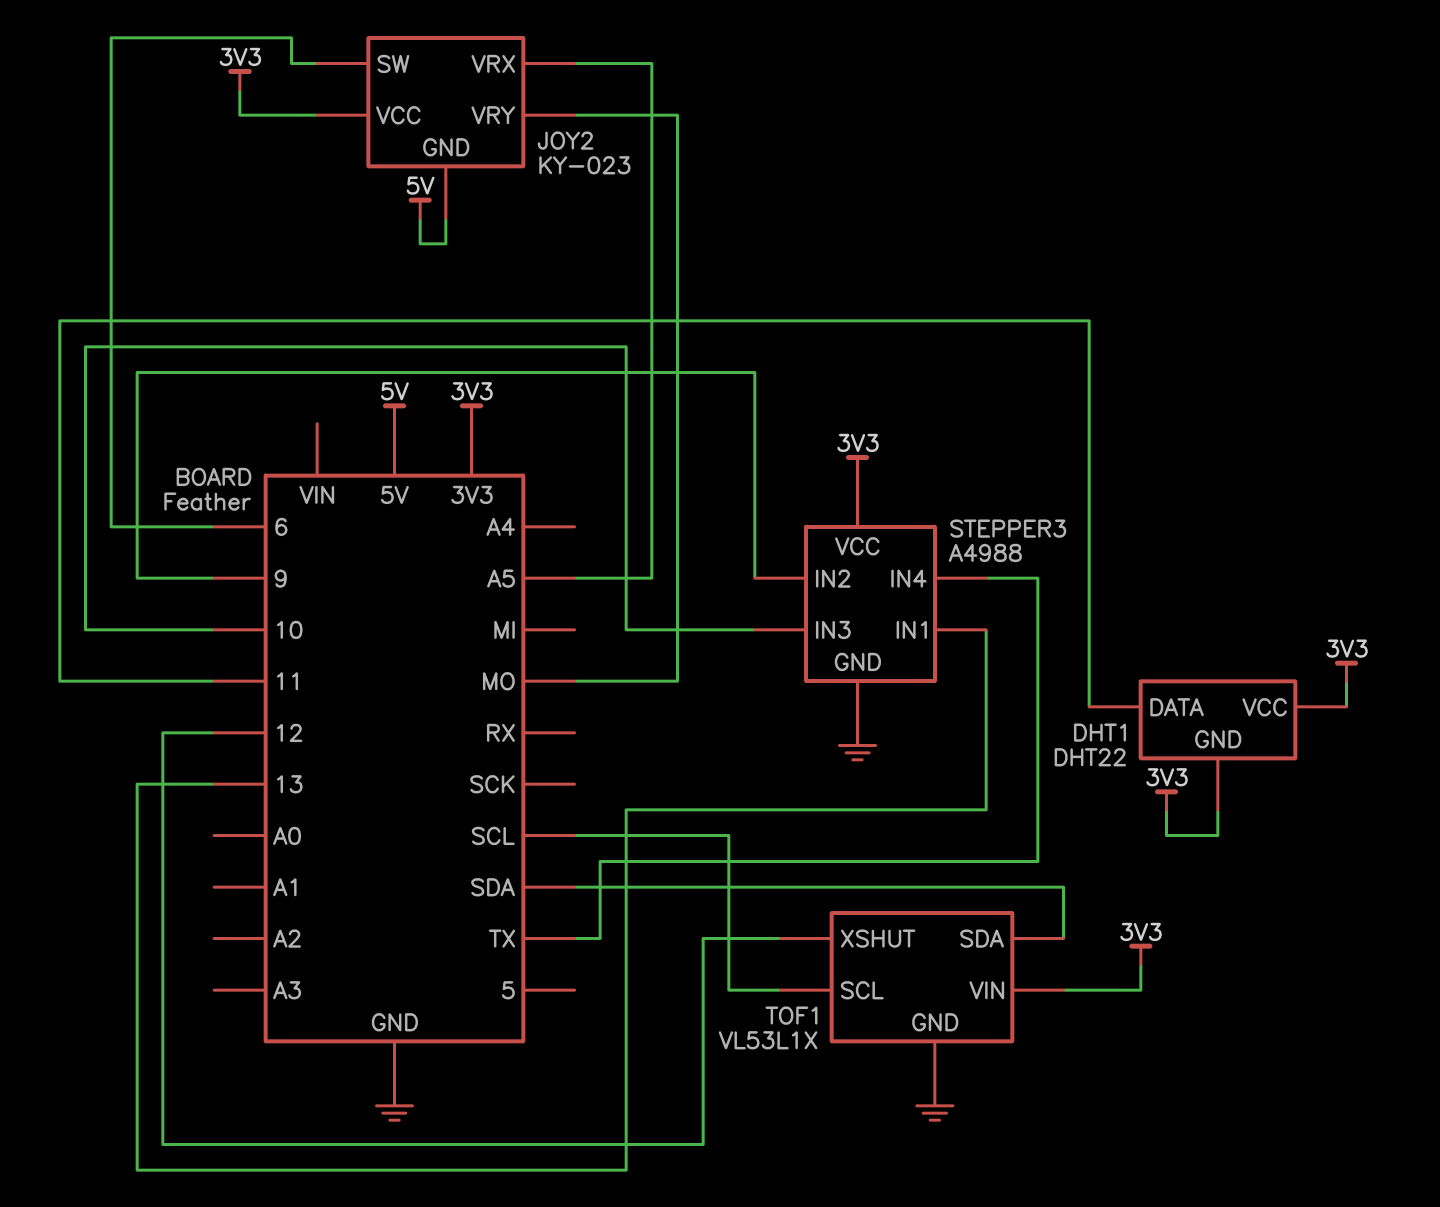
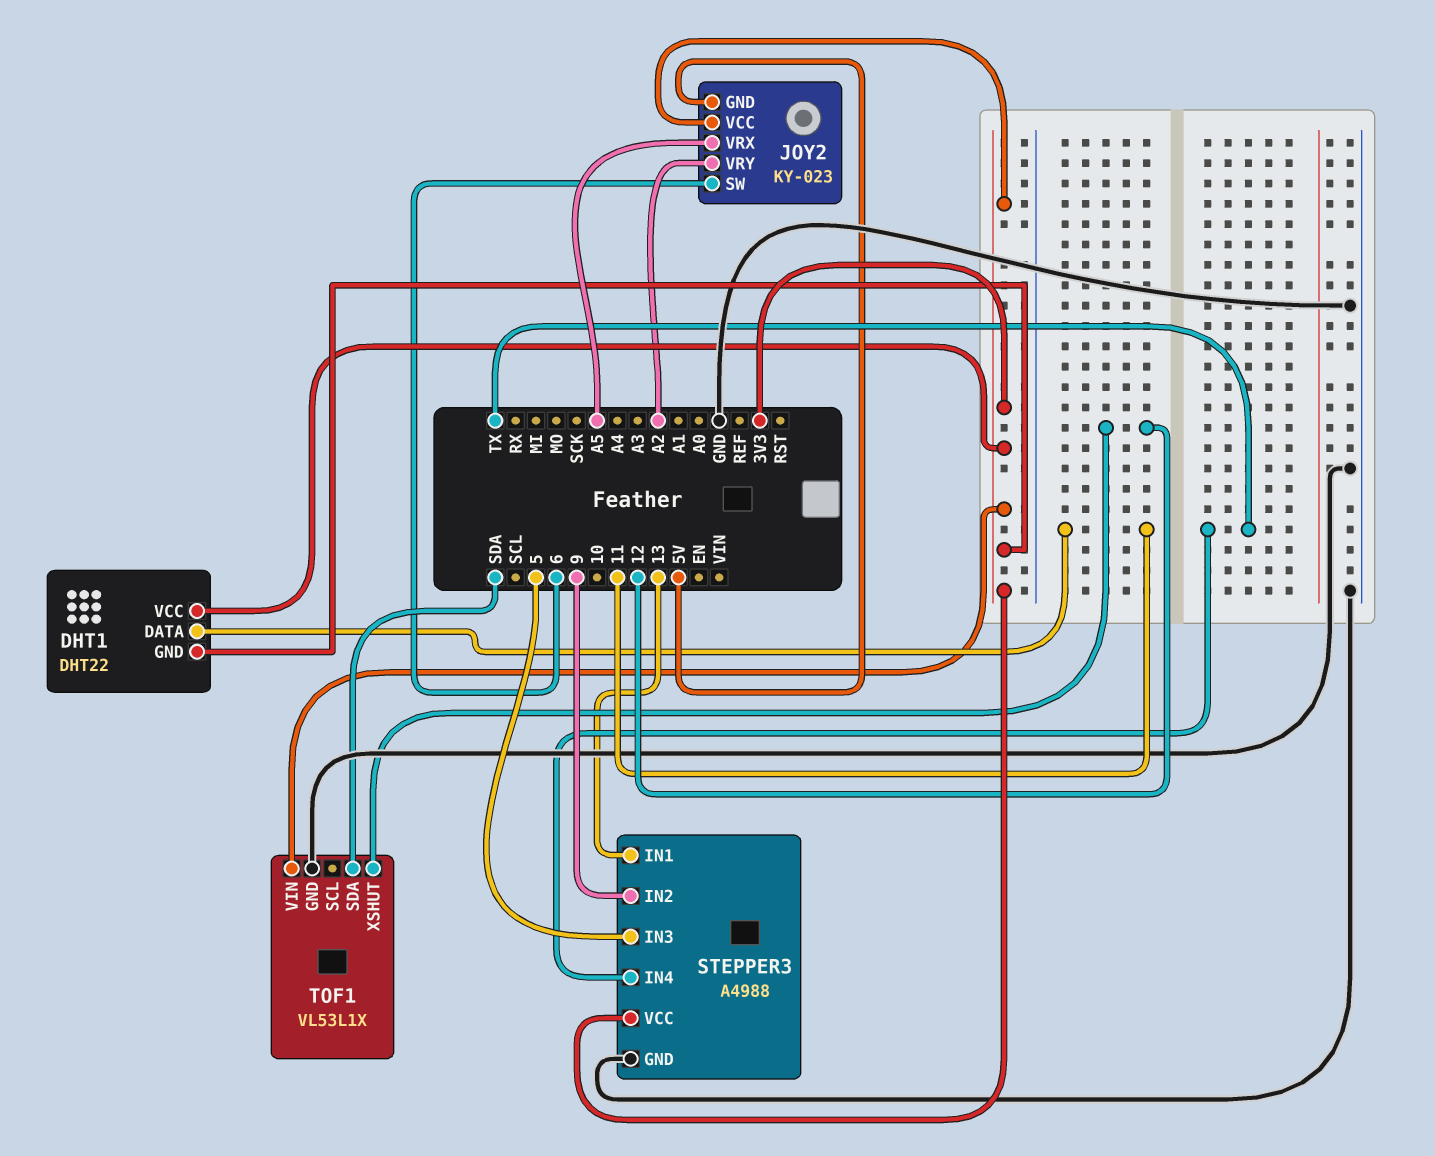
JOY2 pin VRY: MO -> A2
STEPPER3 pin IN3: 10 -> 5
TOF1 pin SCL: SCL -> none

